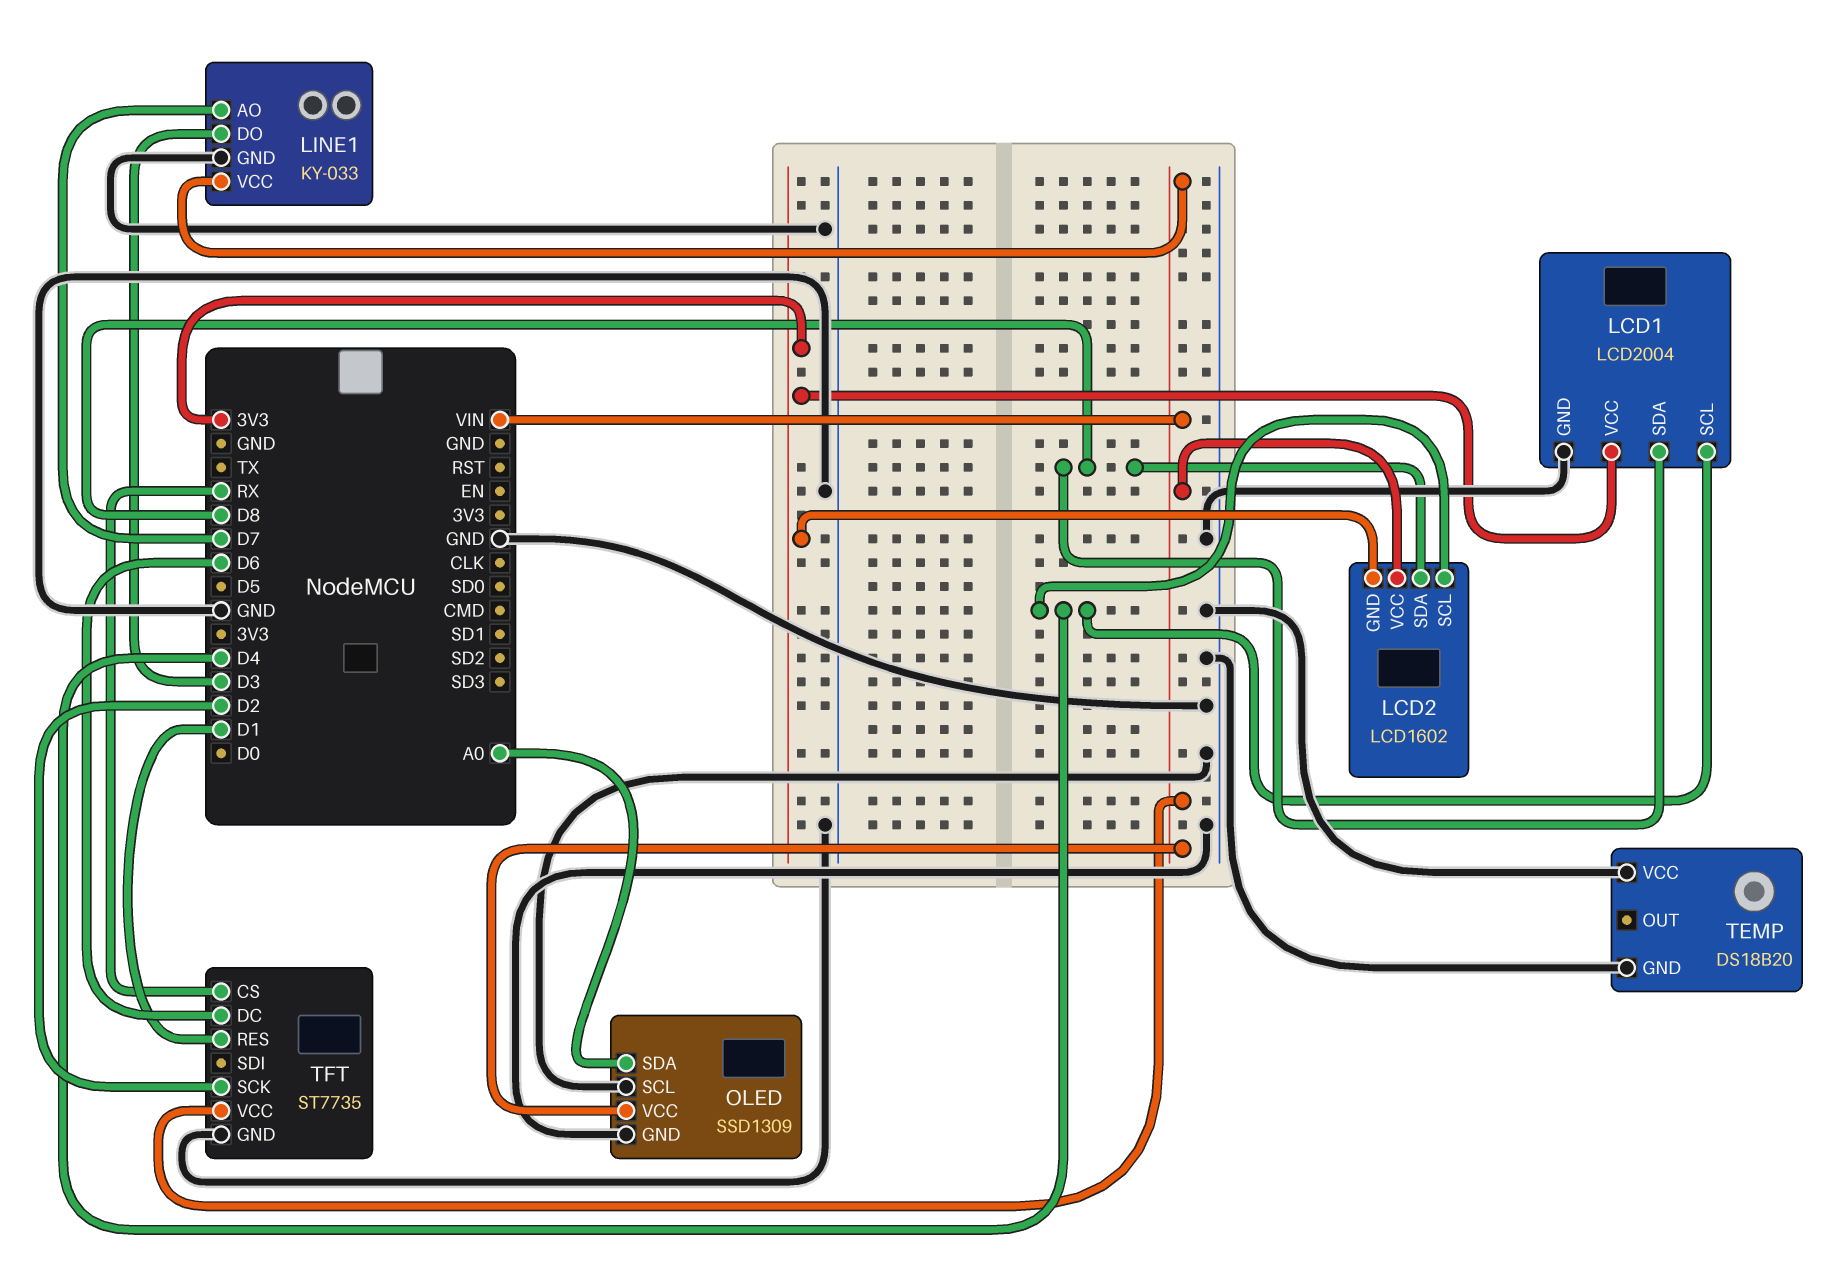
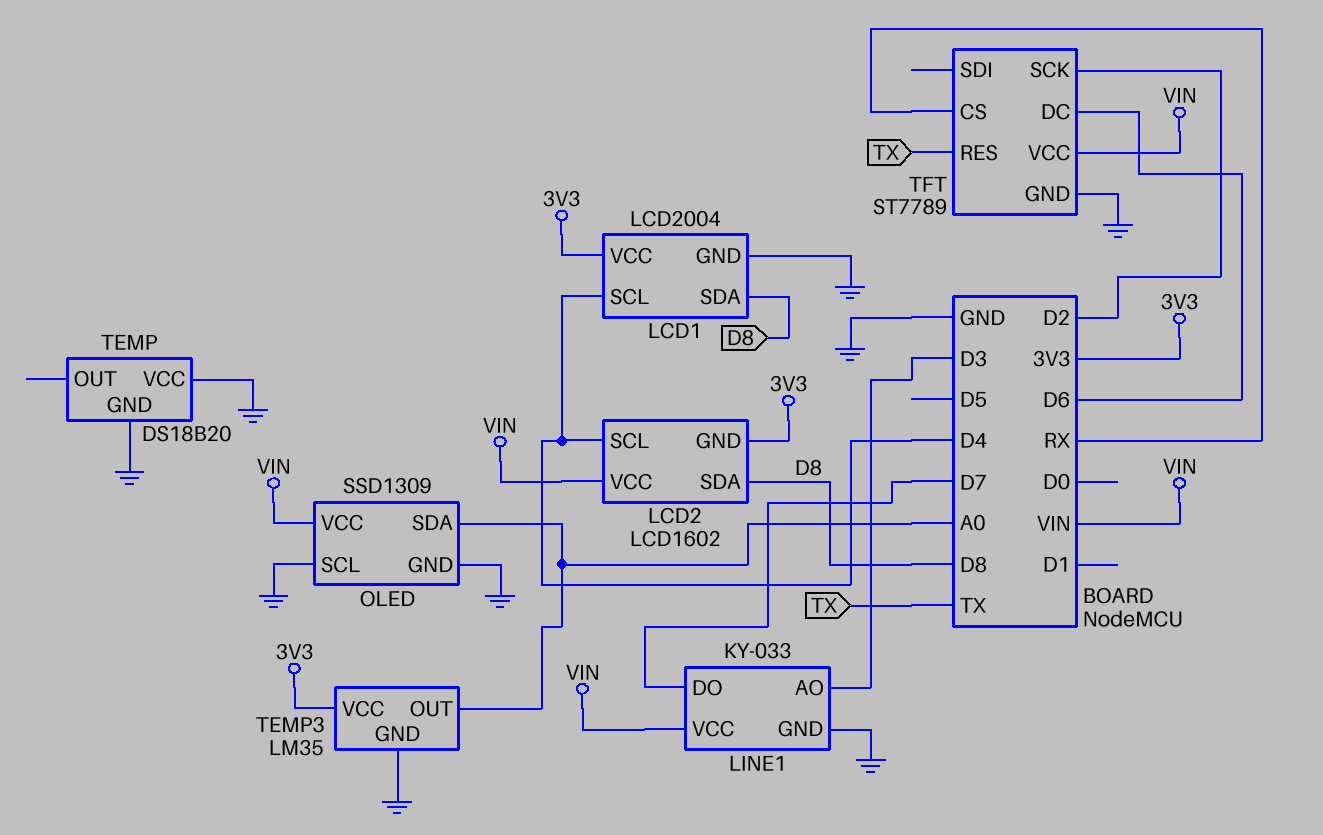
LINE1 pin AO: D7 -> D3
LINE1 pin DO: D3 -> D7
TEMP3: none -> LM35
TEMP3 pin GND: none -> GND
TEMP3 pin OUT: none -> A0
TEMP3 pin VCC: none -> 3V3
TFT: ST7735 -> ST7789
TFT pin RES: D1 -> TX

